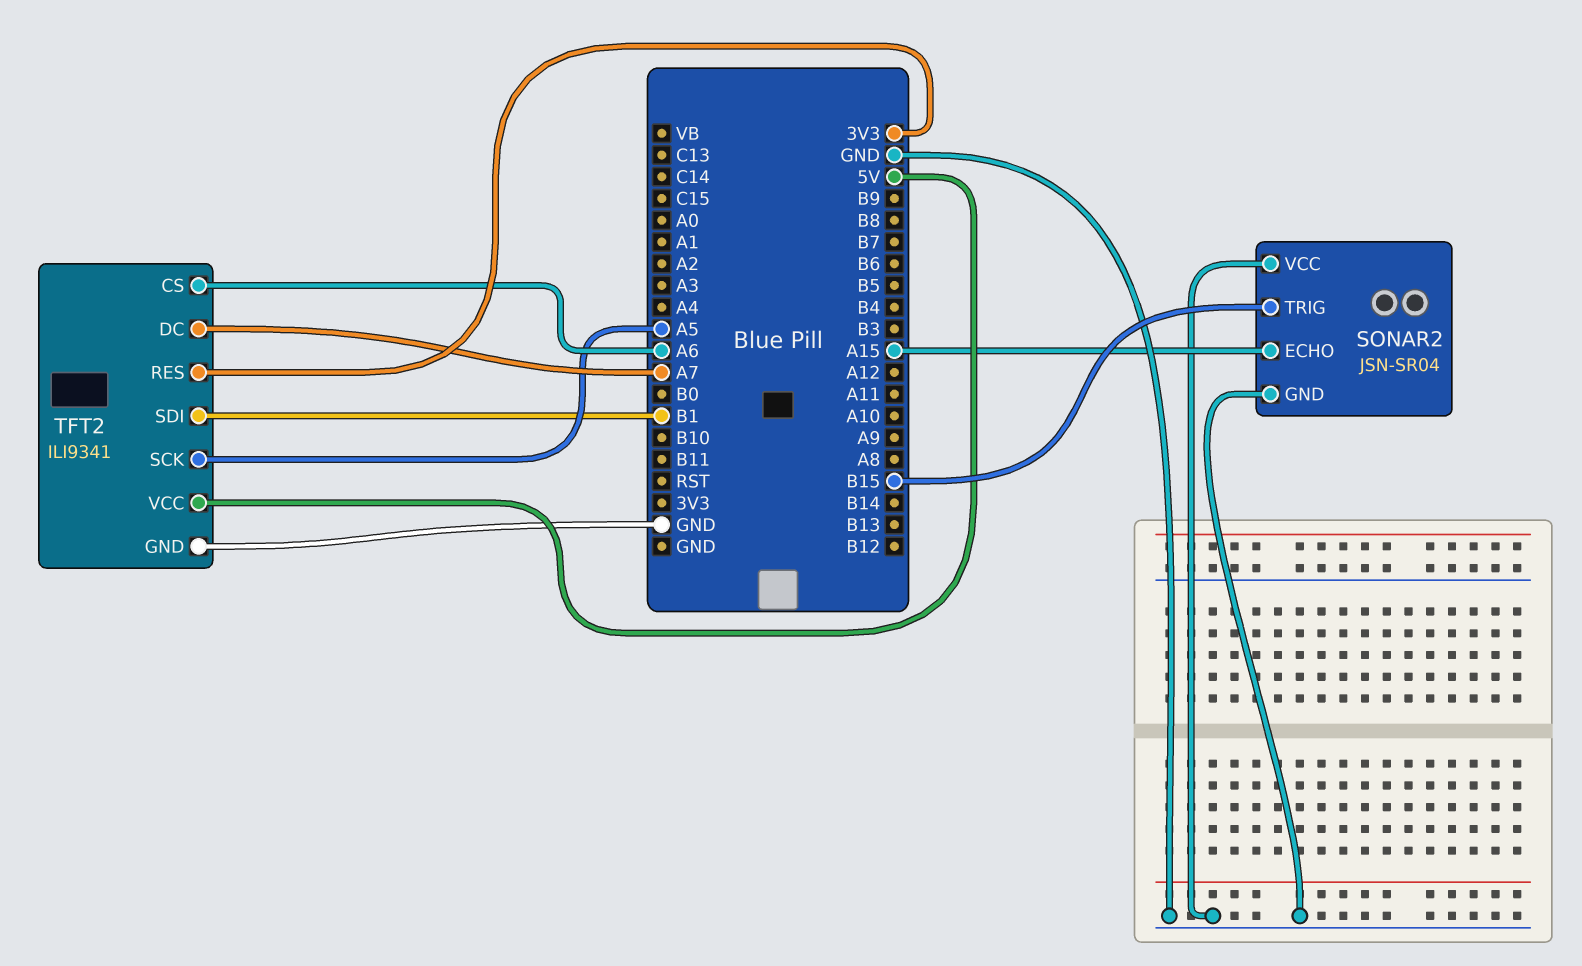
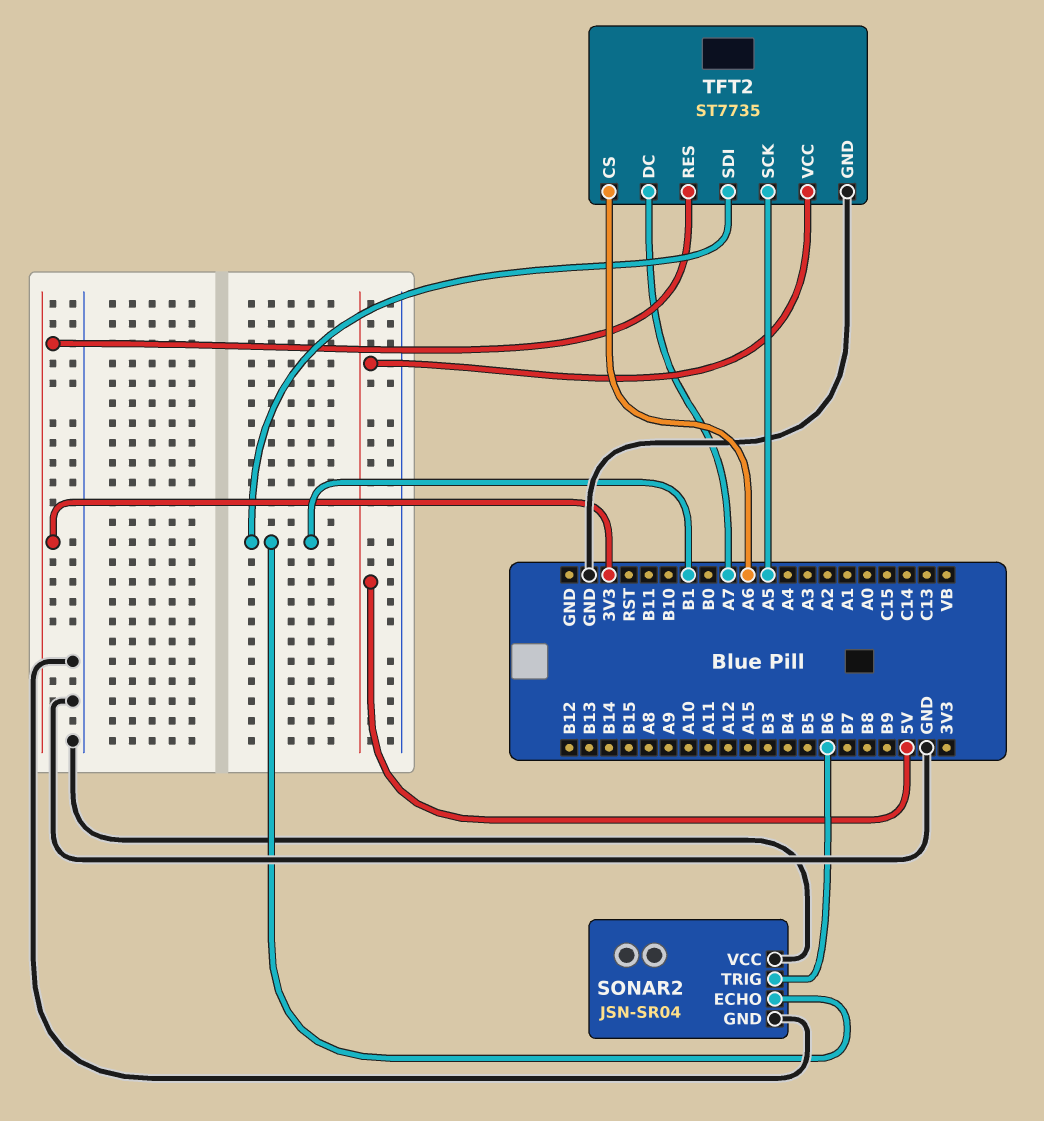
SONAR2 pin ECHO: A15 -> B1
SONAR2 pin TRIG: B15 -> B6
TFT2: ILI9341 -> ST7735

